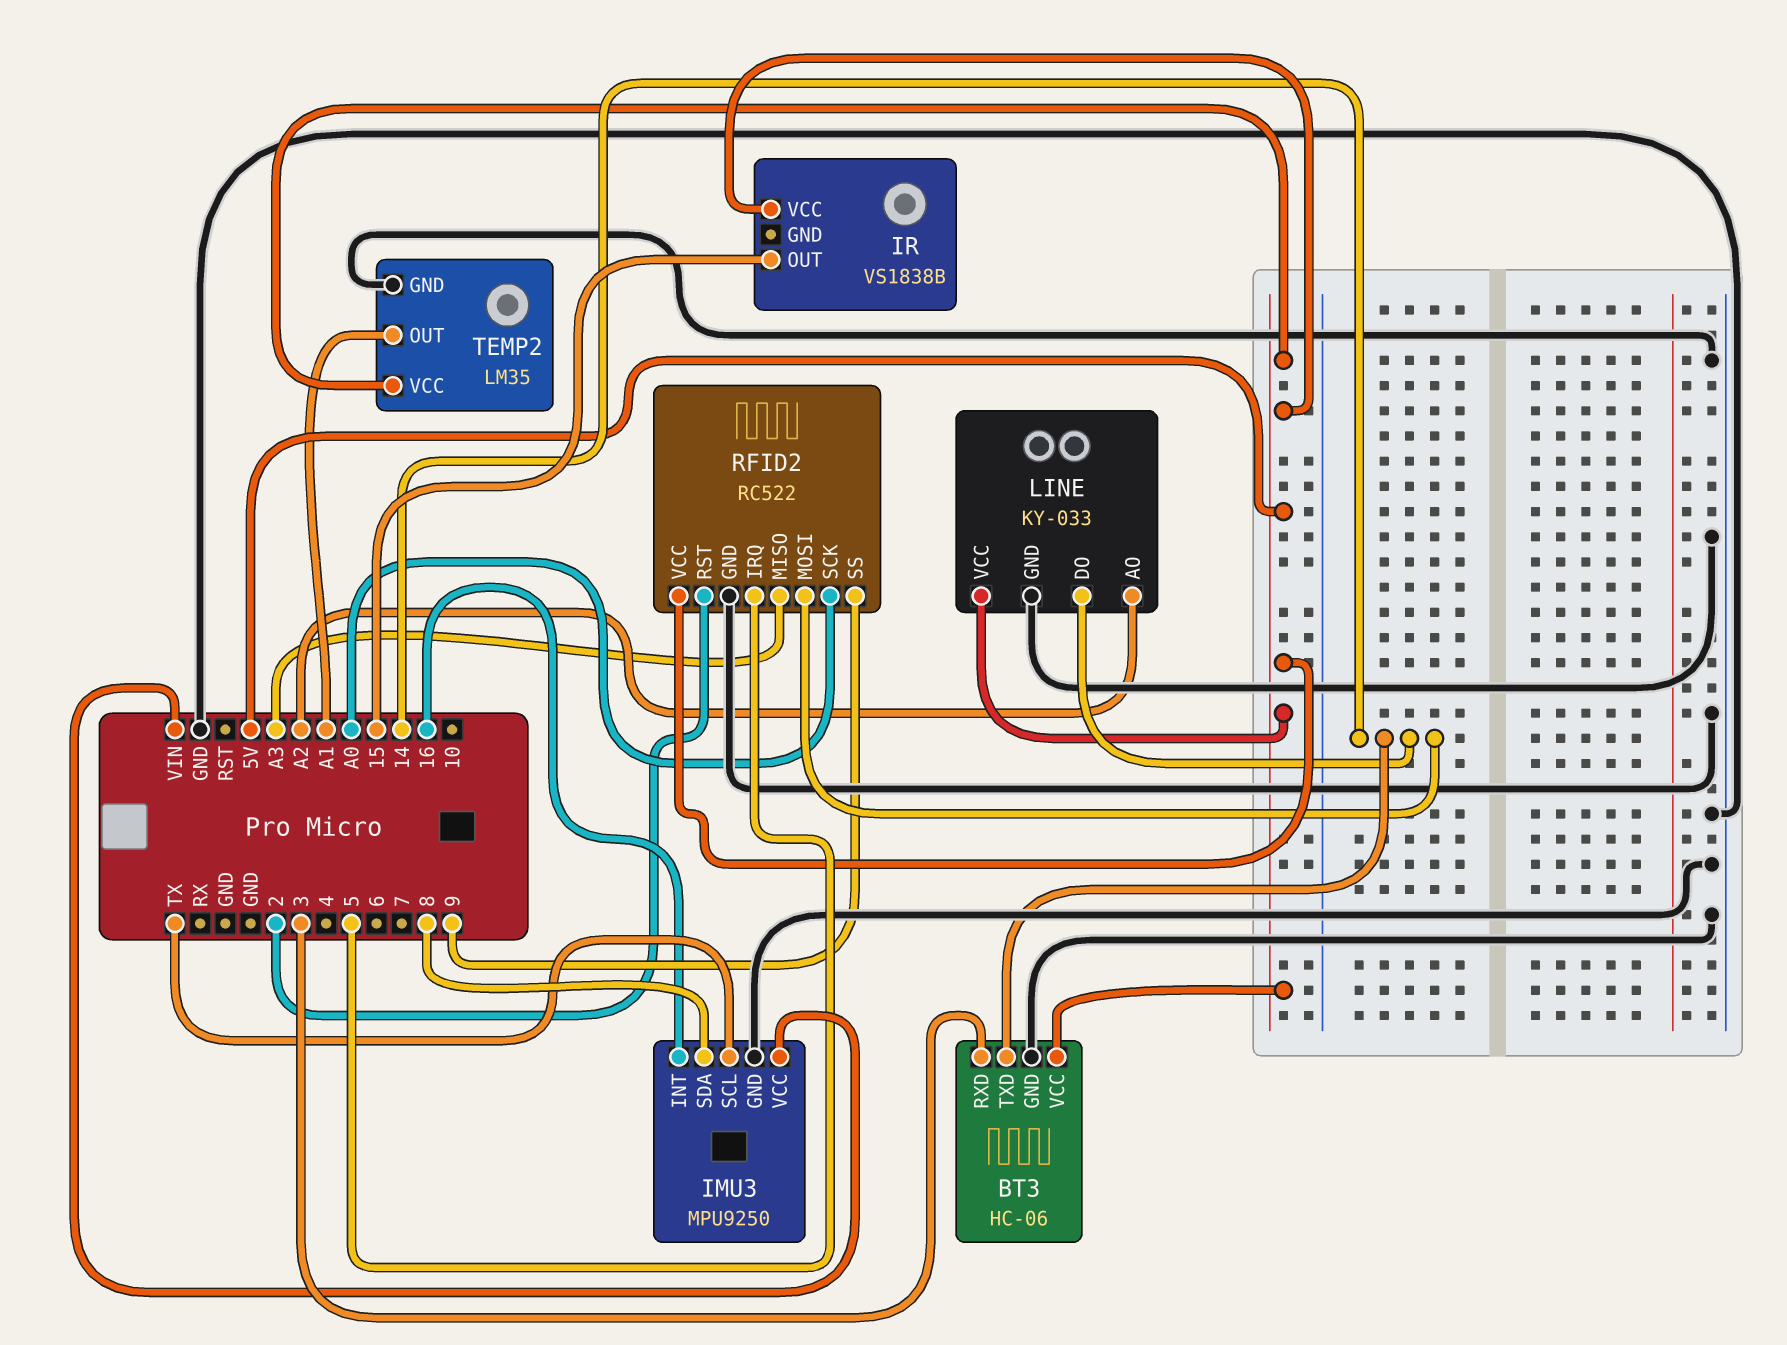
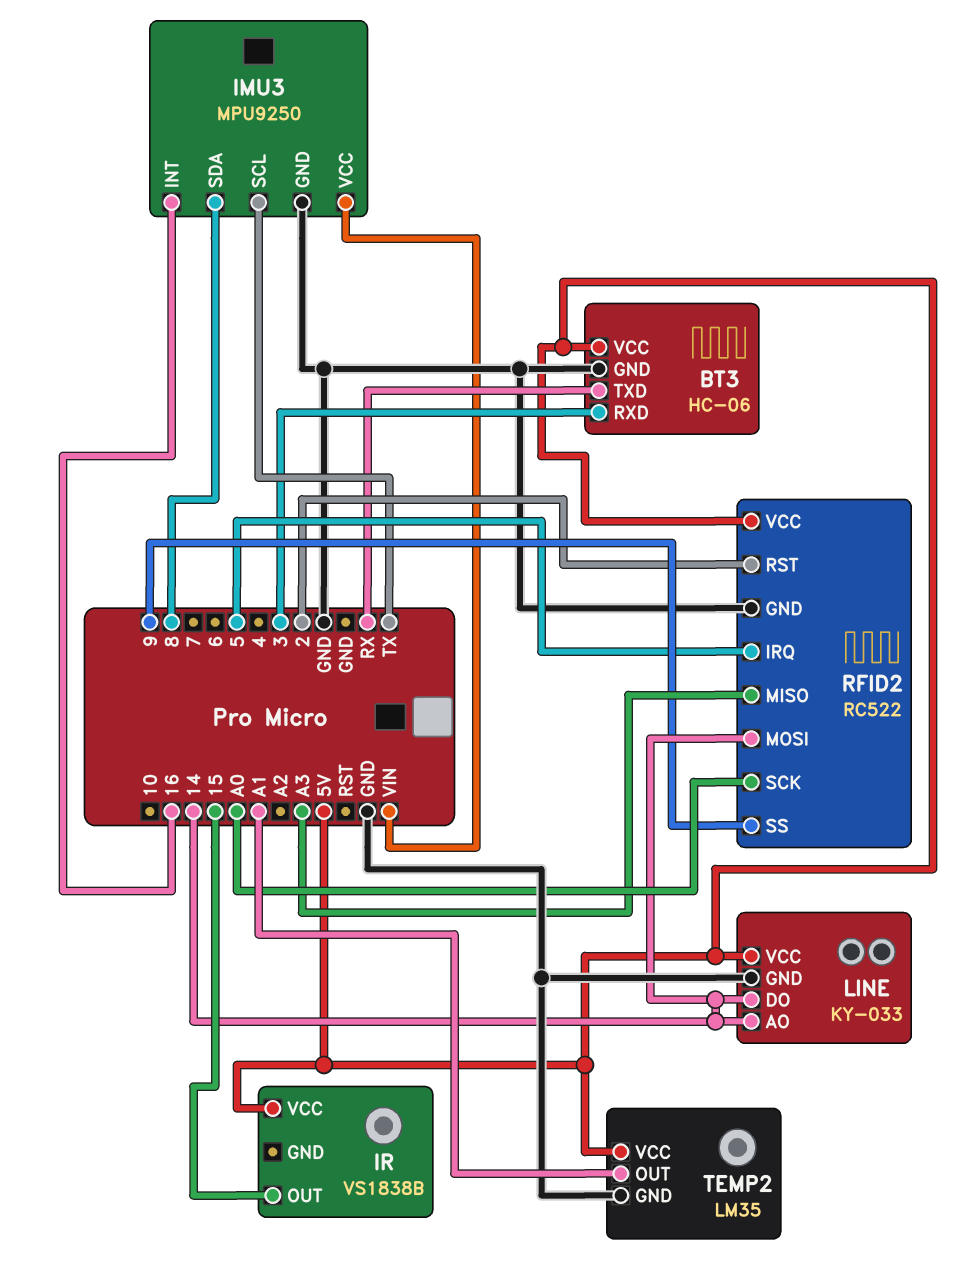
BT3 pin TXD: 14 -> RX
LINE pin AO: A2 -> 14

